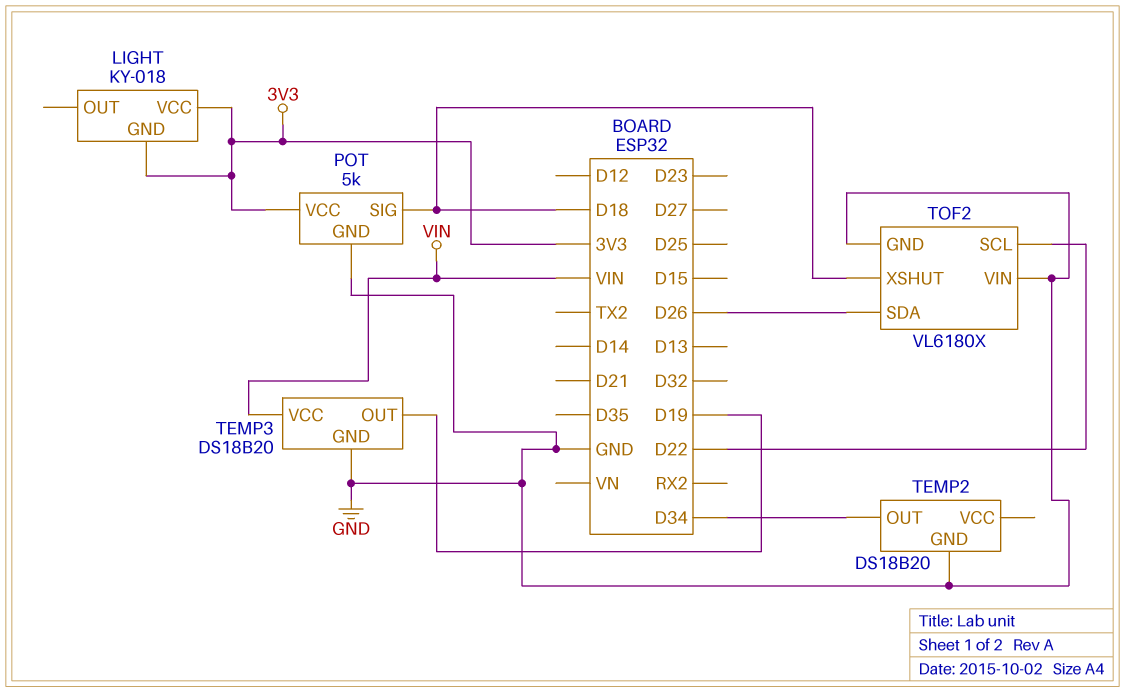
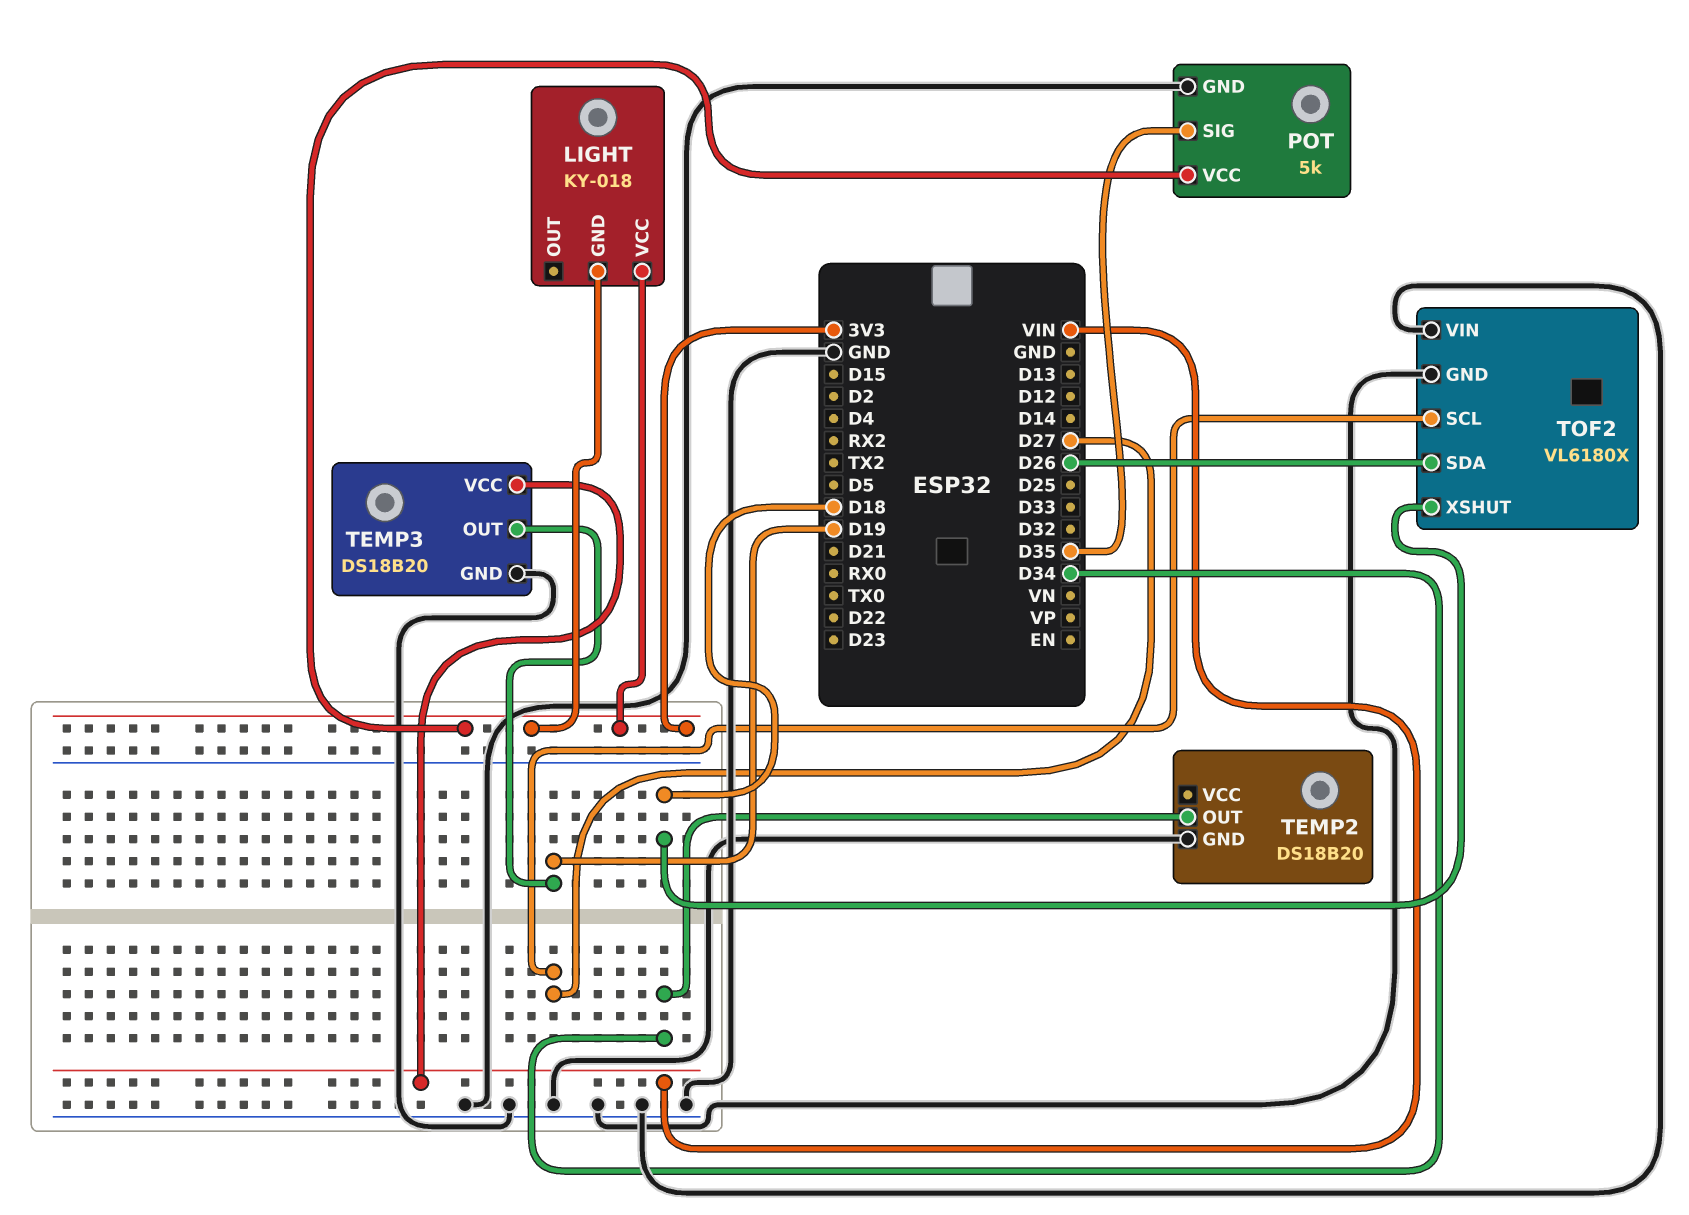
POT pin SIG: D18 -> D35
TOF2 pin SCL: D22 -> D27

